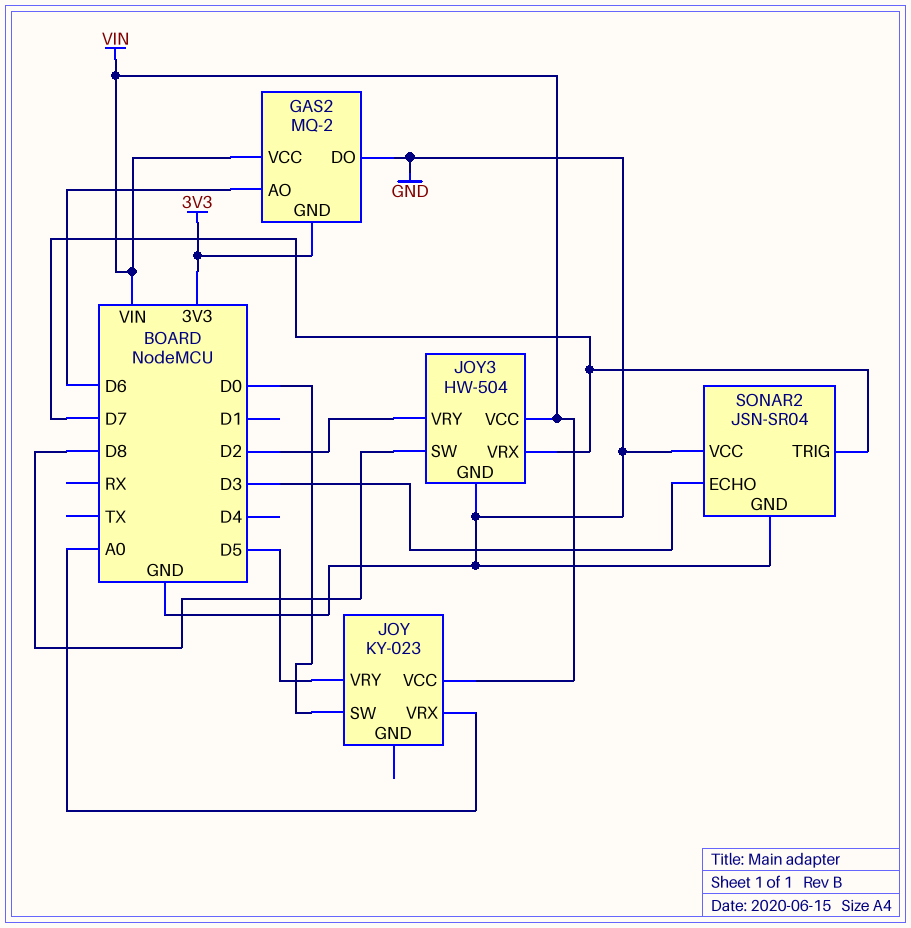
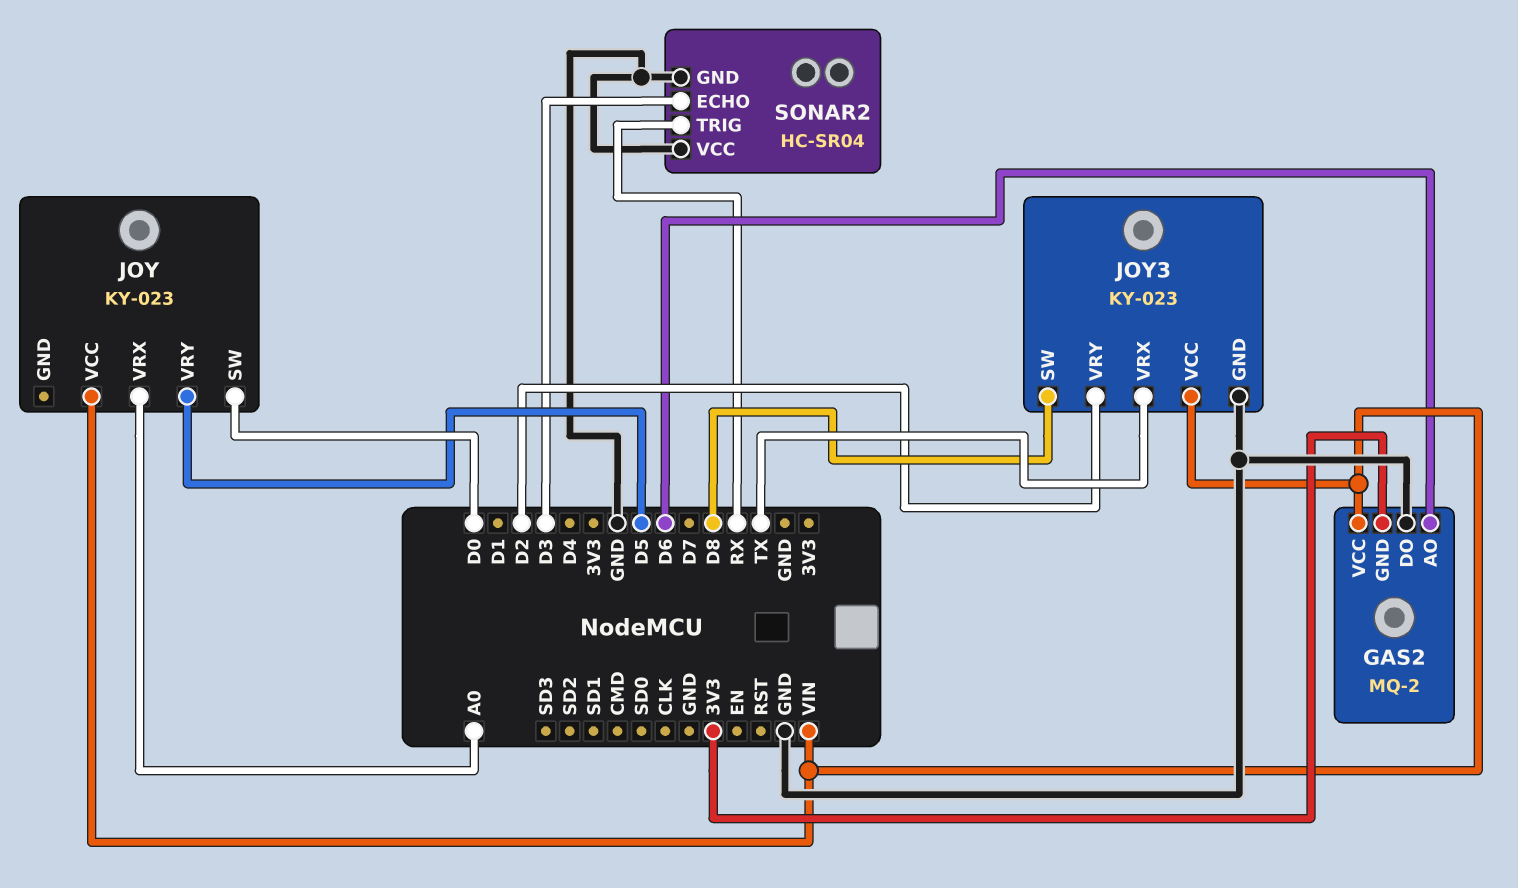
JOY3: HW-504 -> KY-023
JOY3 pin VRX: D7 -> TX
SONAR2: JSN-SR04 -> HC-SR04
SONAR2 pin TRIG: D7 -> RX

